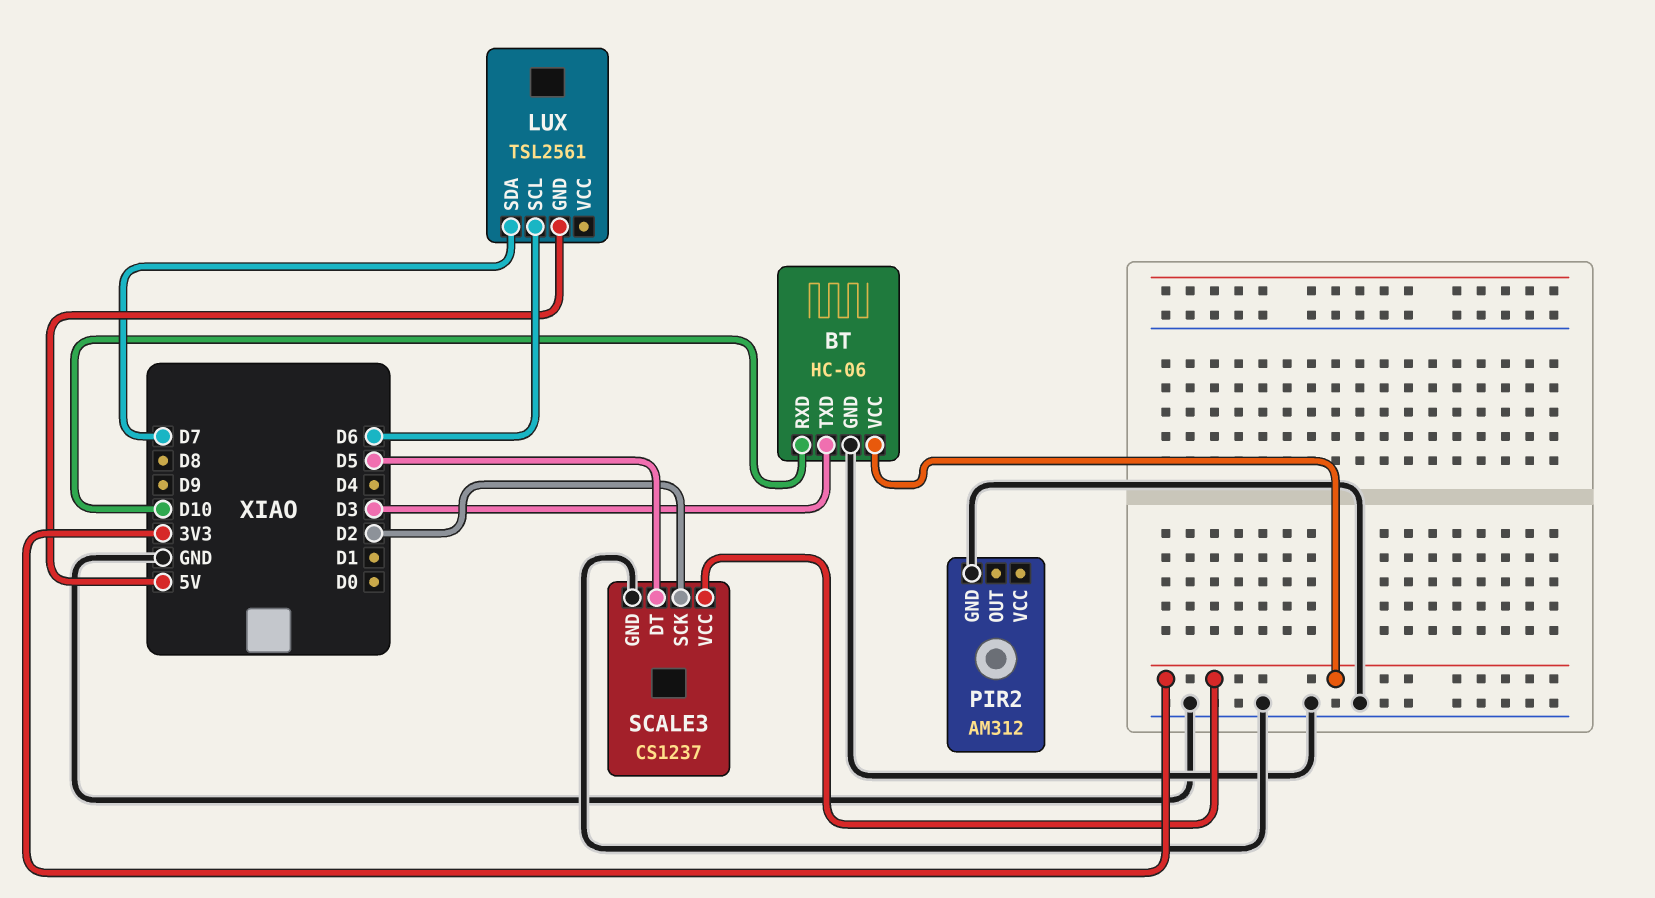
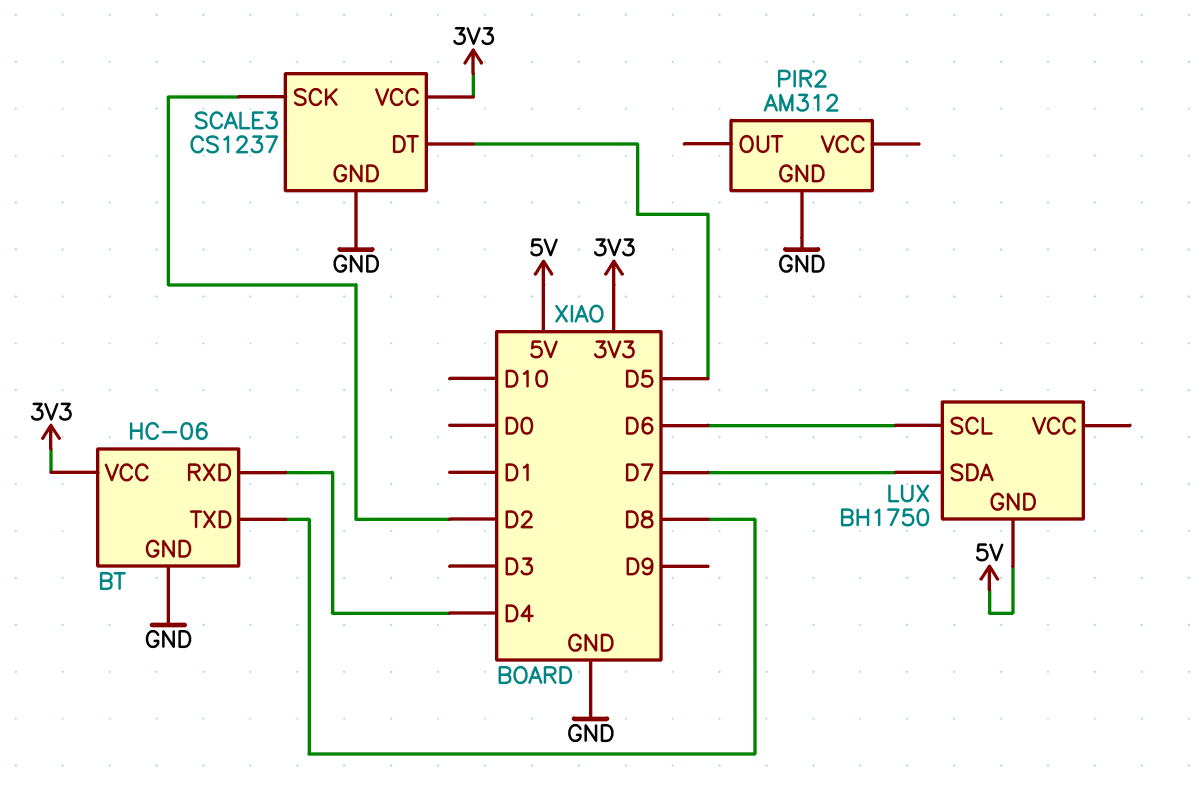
BT pin RXD: D10 -> D4
BT pin TXD: D3 -> D8
LUX: TSL2561 -> BH1750

